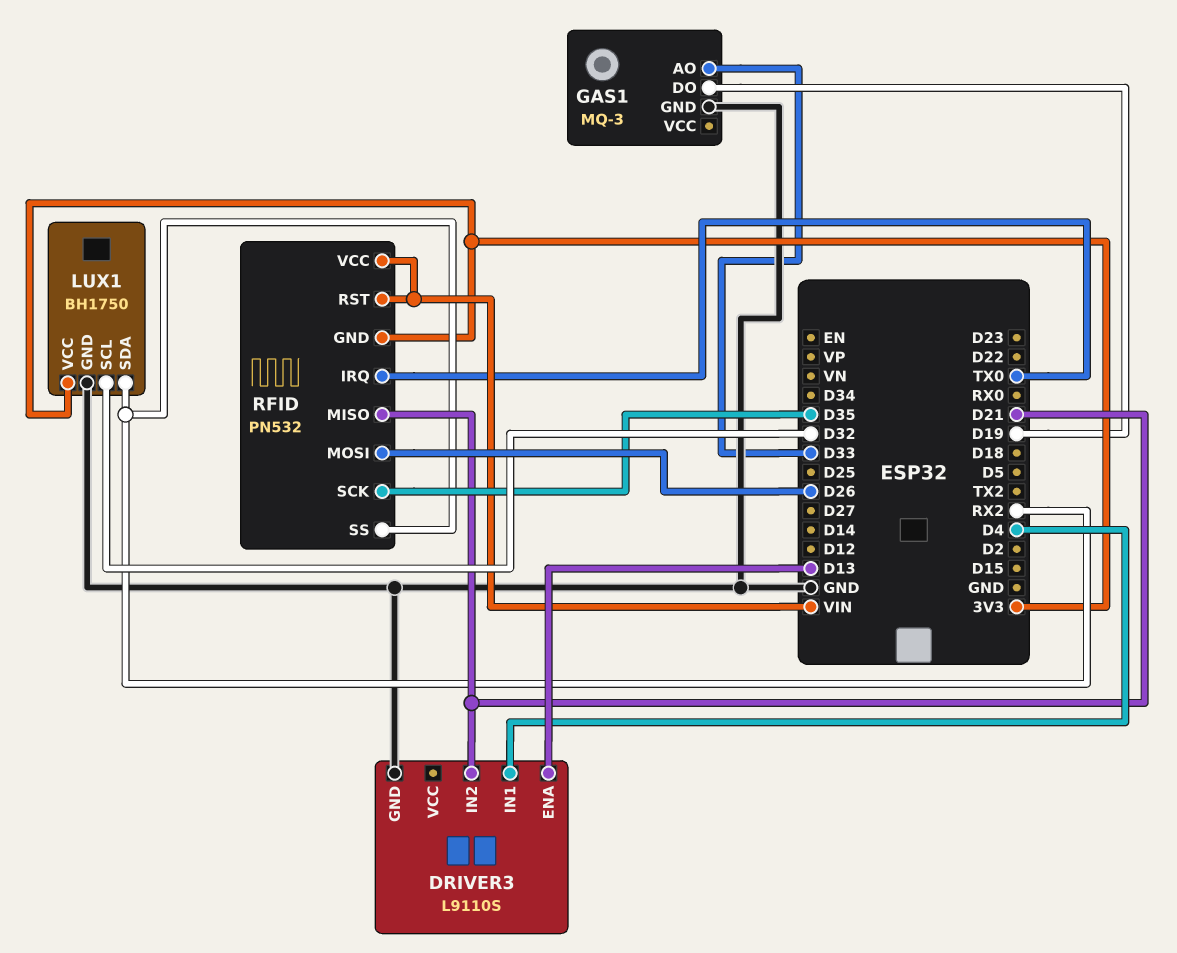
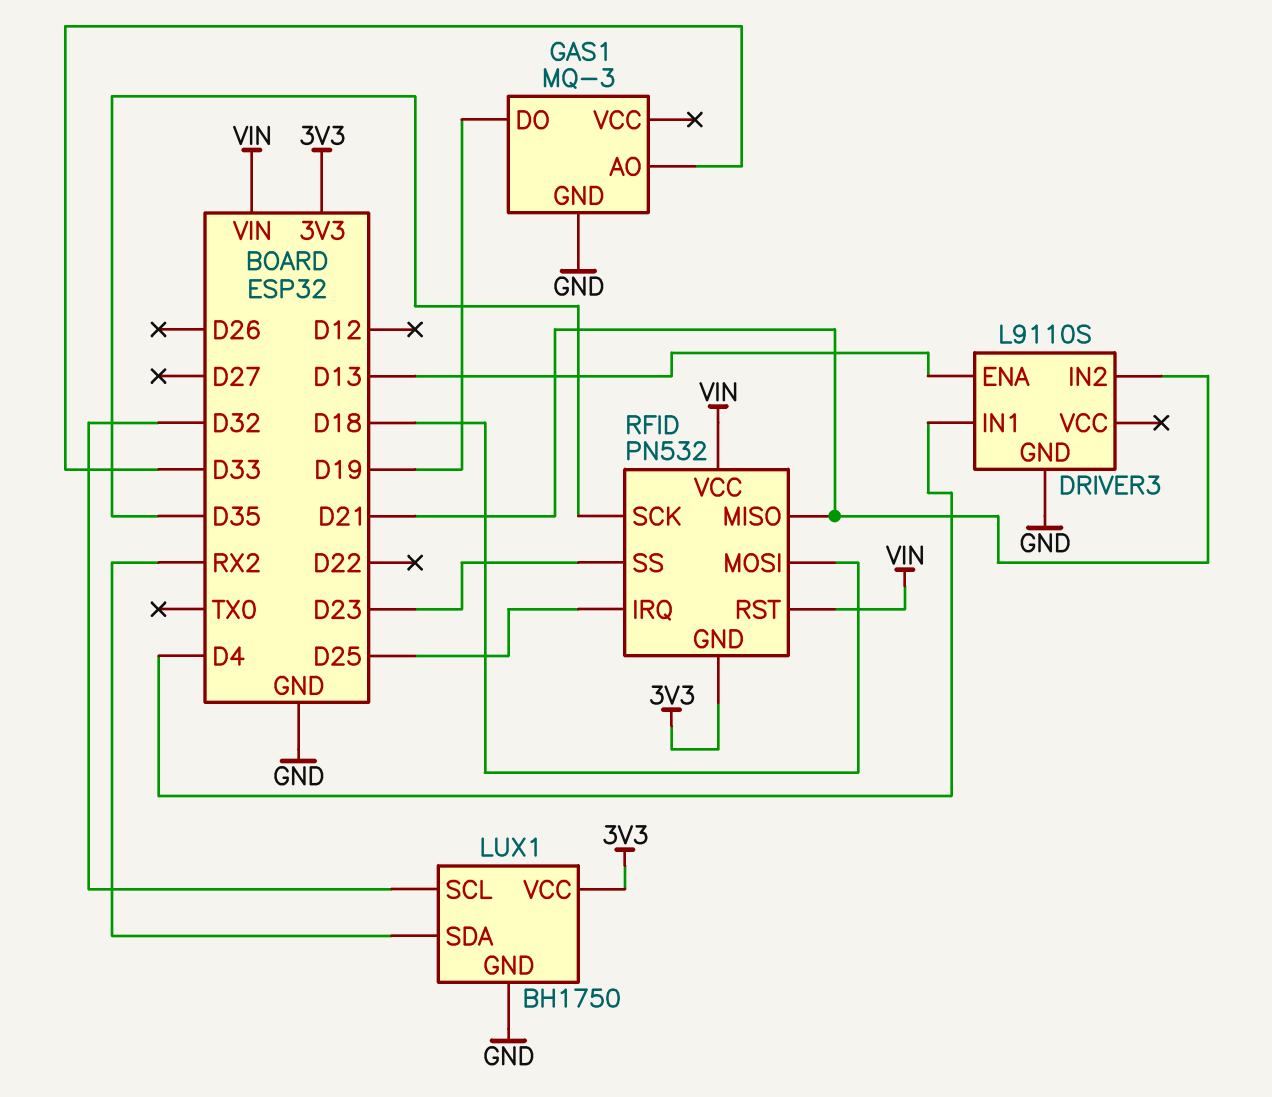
RFID pin IRQ: TX0 -> D25
RFID pin MOSI: D26 -> D18
RFID pin SS: RX2 -> D23

